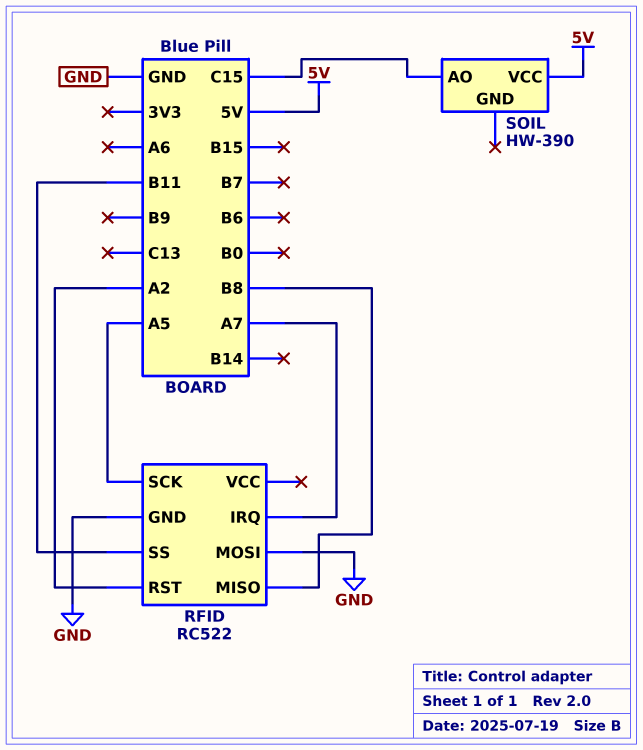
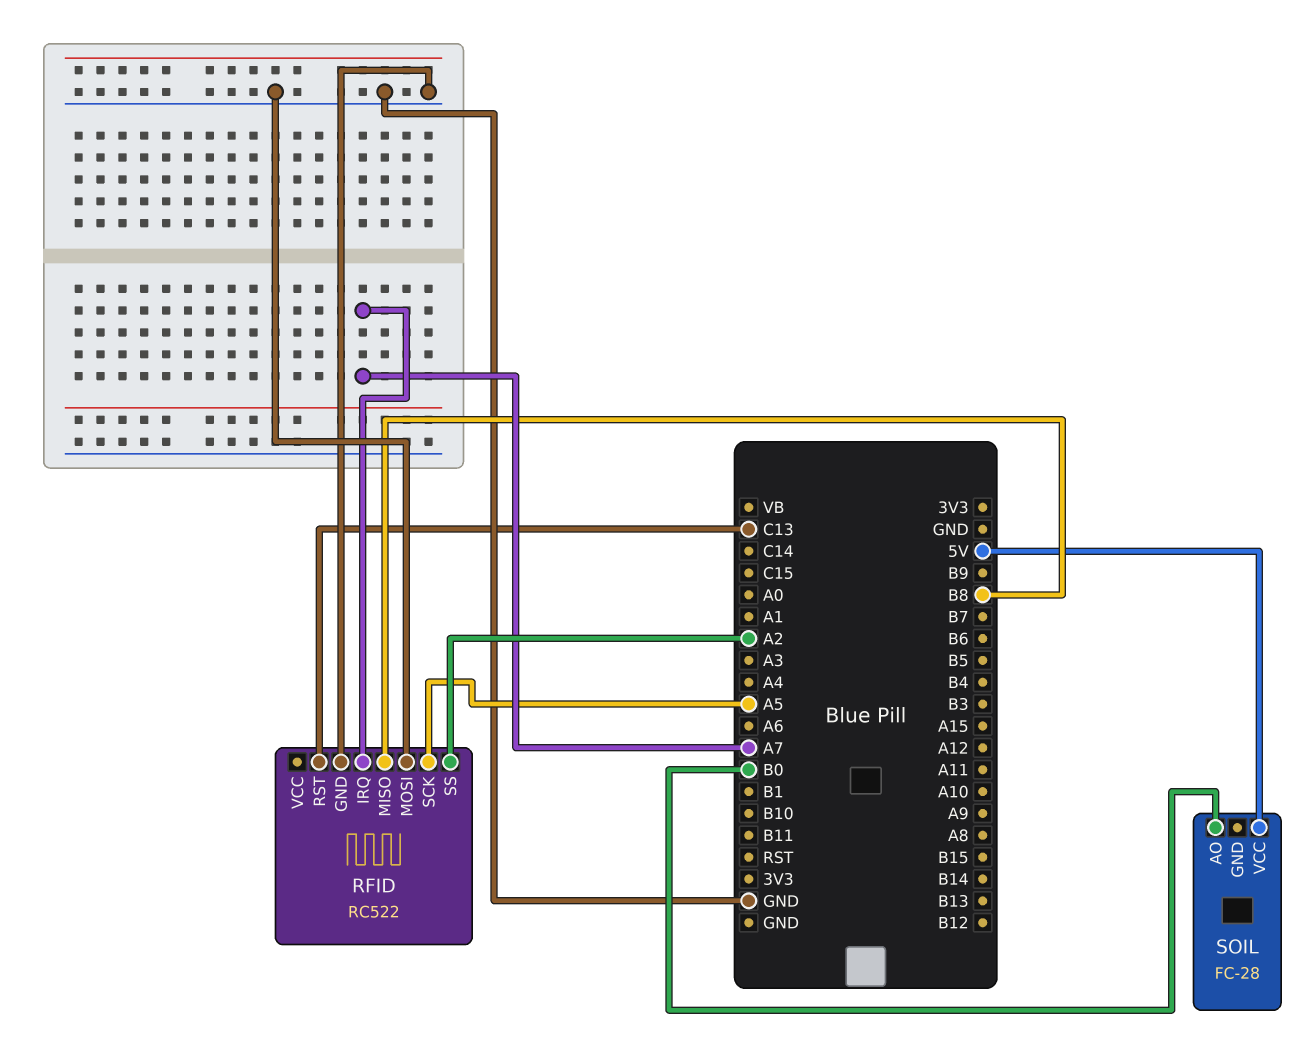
RFID pin RST: A2 -> C13
RFID pin SS: B11 -> A2
SOIL: HW-390 -> FC-28
SOIL pin AO: C15 -> B0

